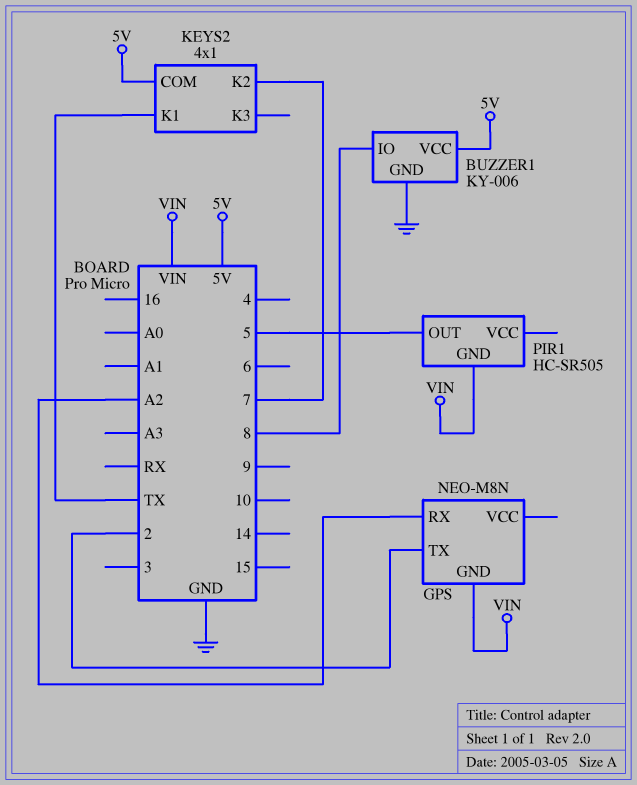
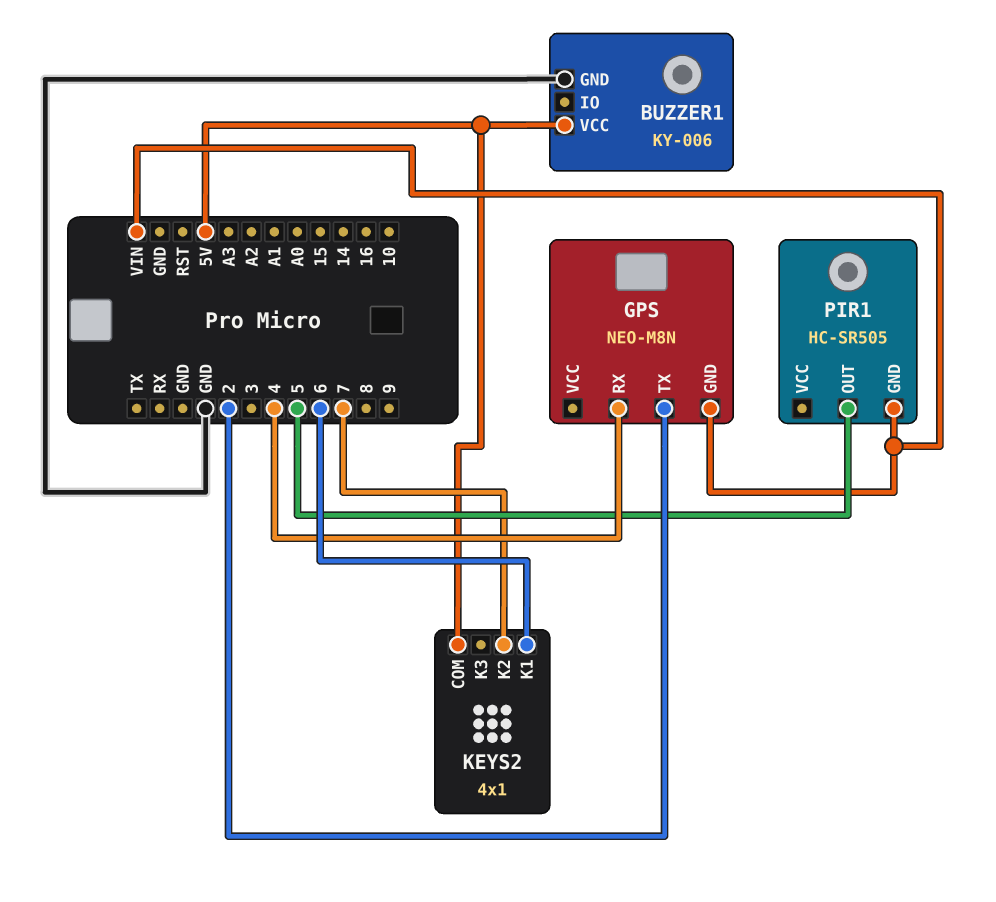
BUZZER1 pin IO: 8 -> none
GPS pin RX: A2 -> 4
KEYS2 pin K1: TX -> 6

